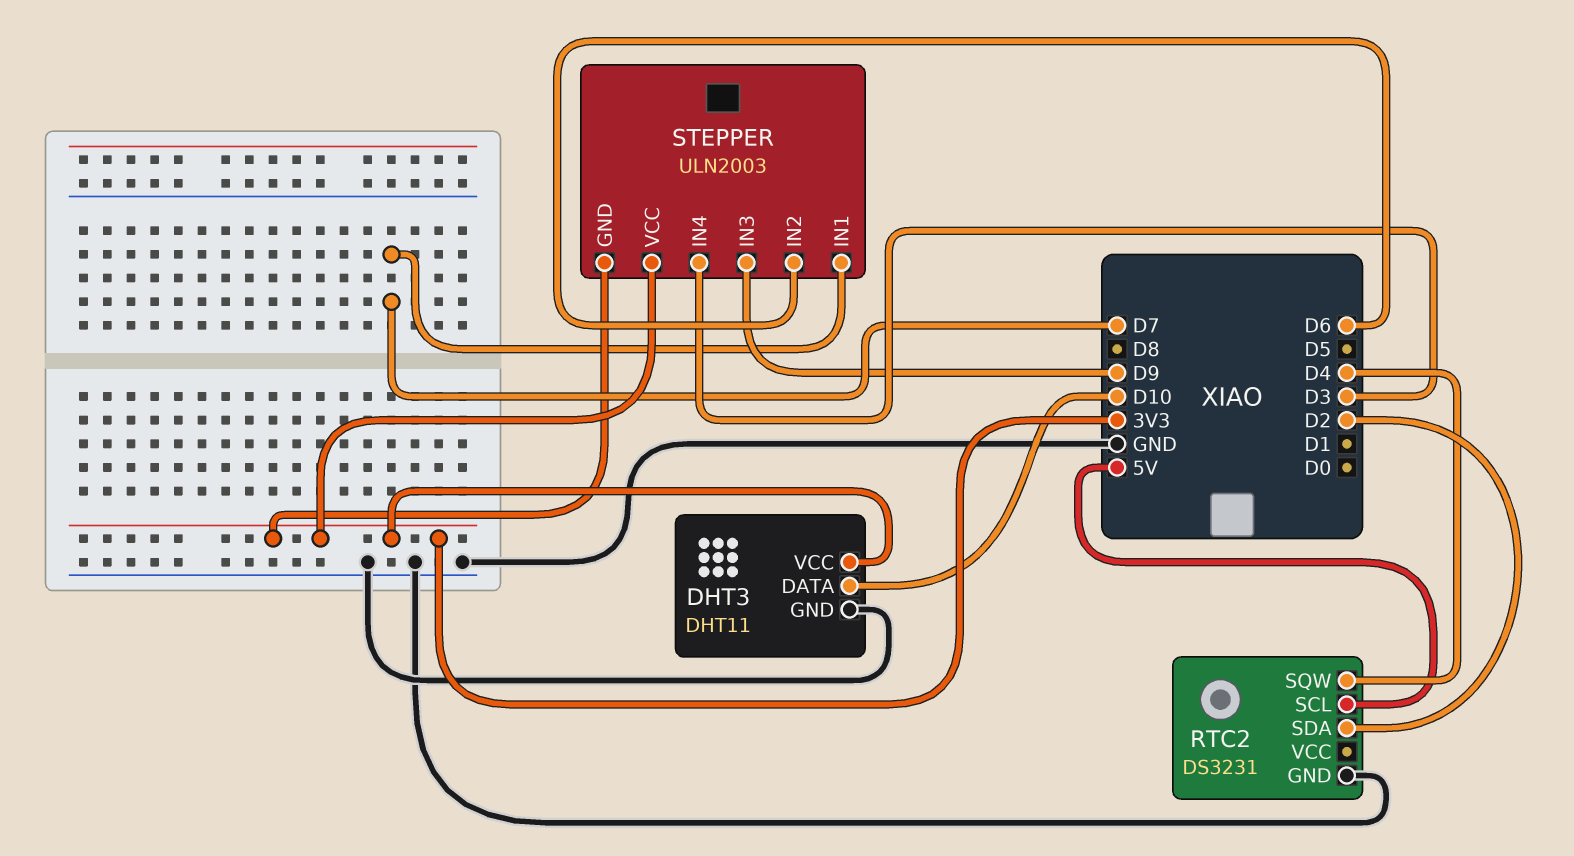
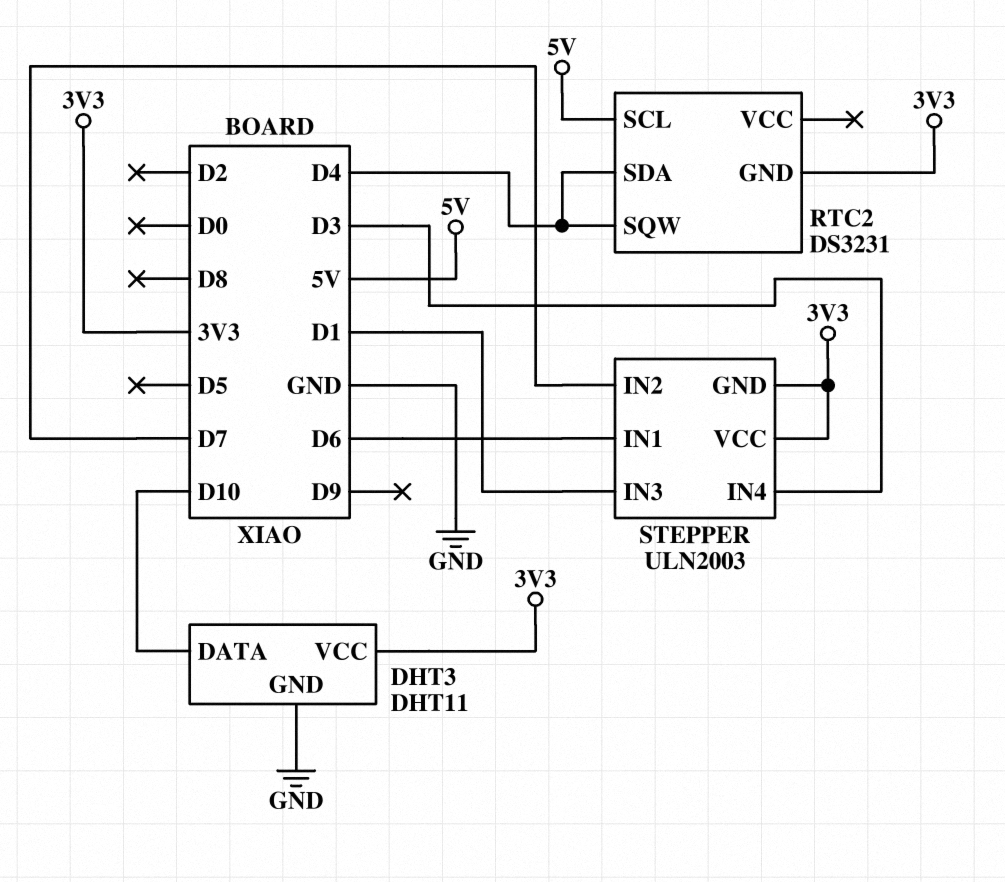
RTC2 pin GND: GND -> 3V3
RTC2 pin SDA: D2 -> D4
STEPPER pin IN1: D7 -> D6
STEPPER pin IN2: D6 -> D7
STEPPER pin IN3: D9 -> D1

